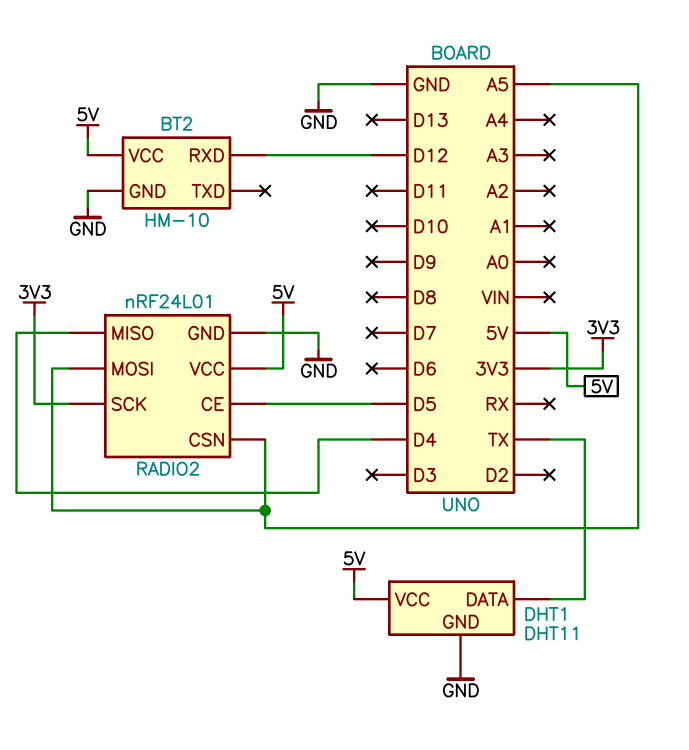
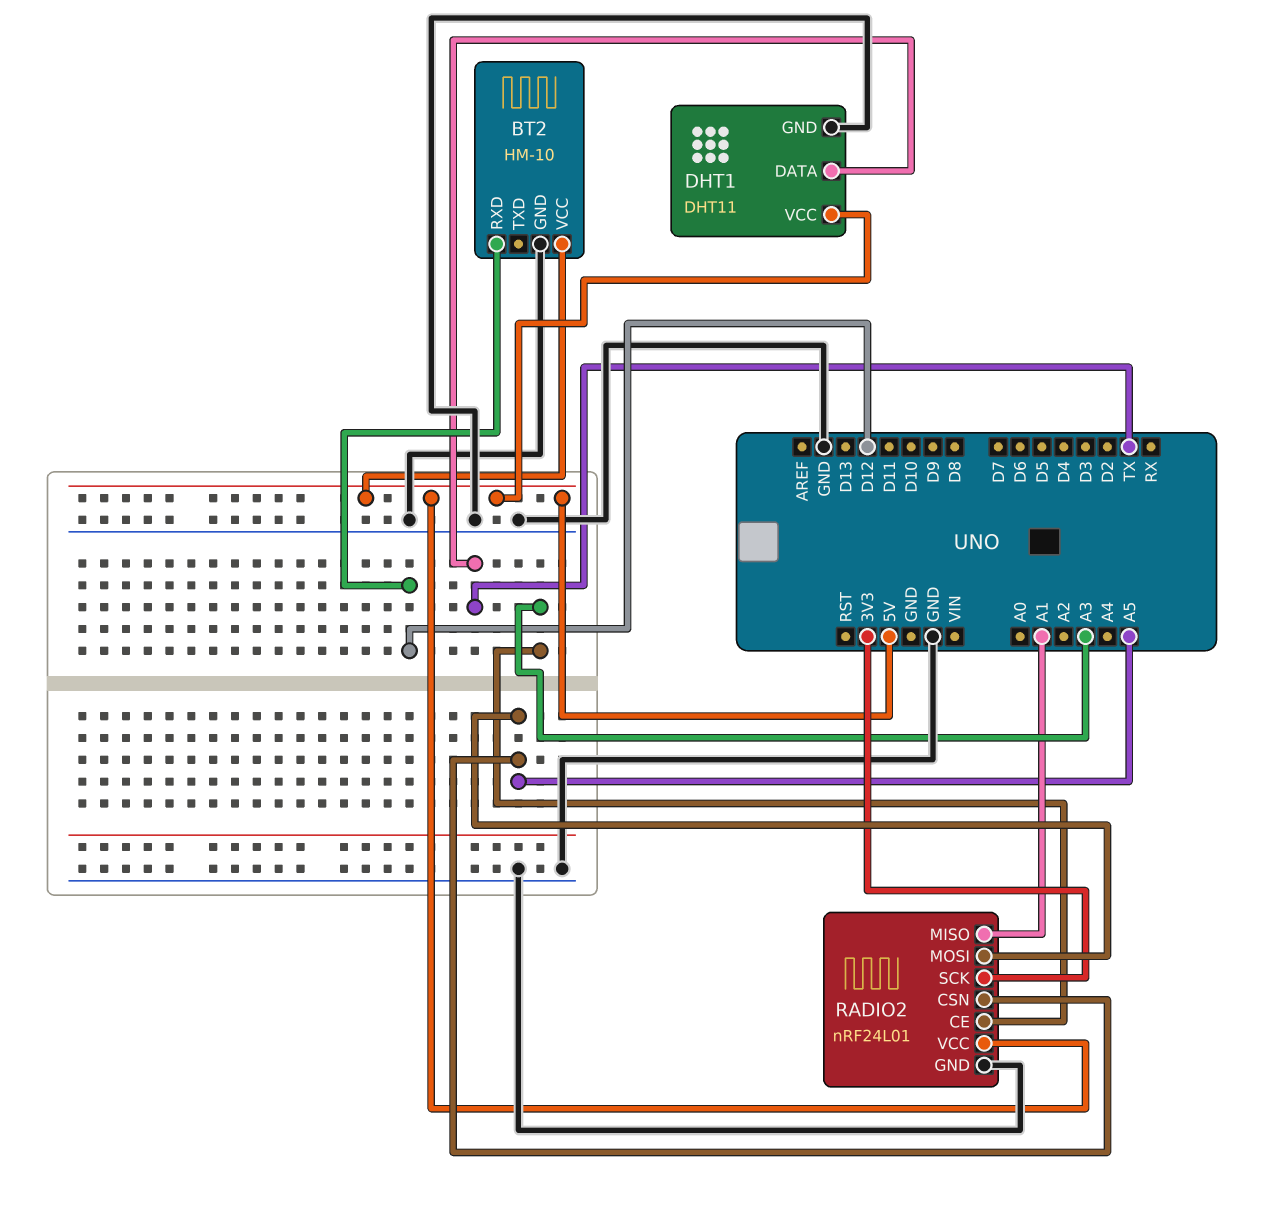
RADIO2 pin CE: D5 -> A3
RADIO2 pin MISO: D4 -> A1

